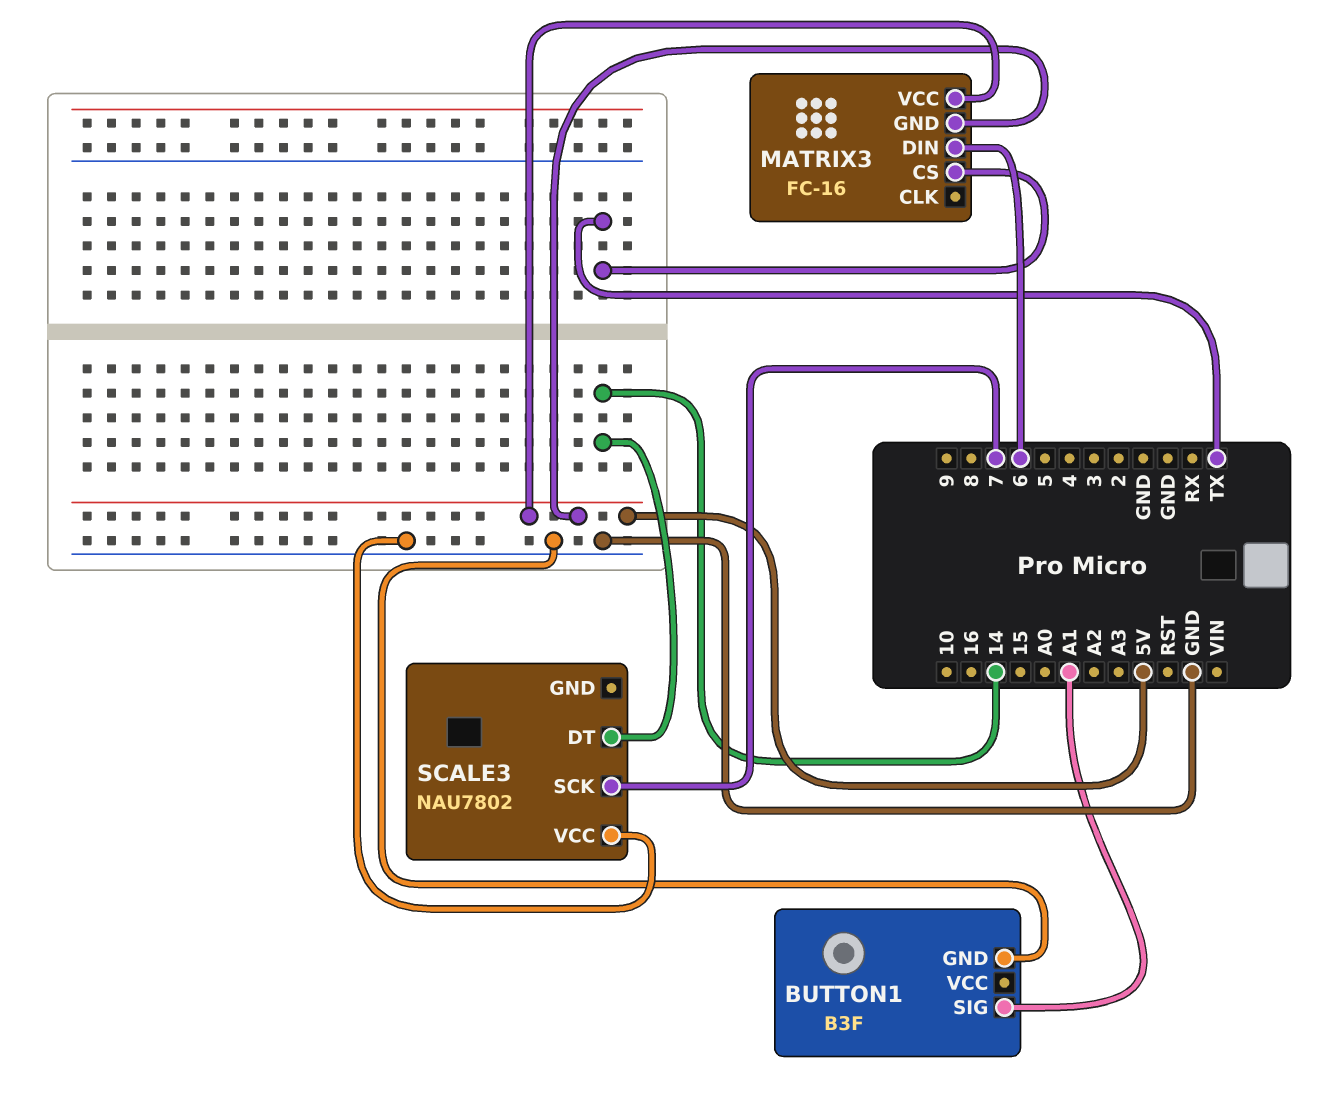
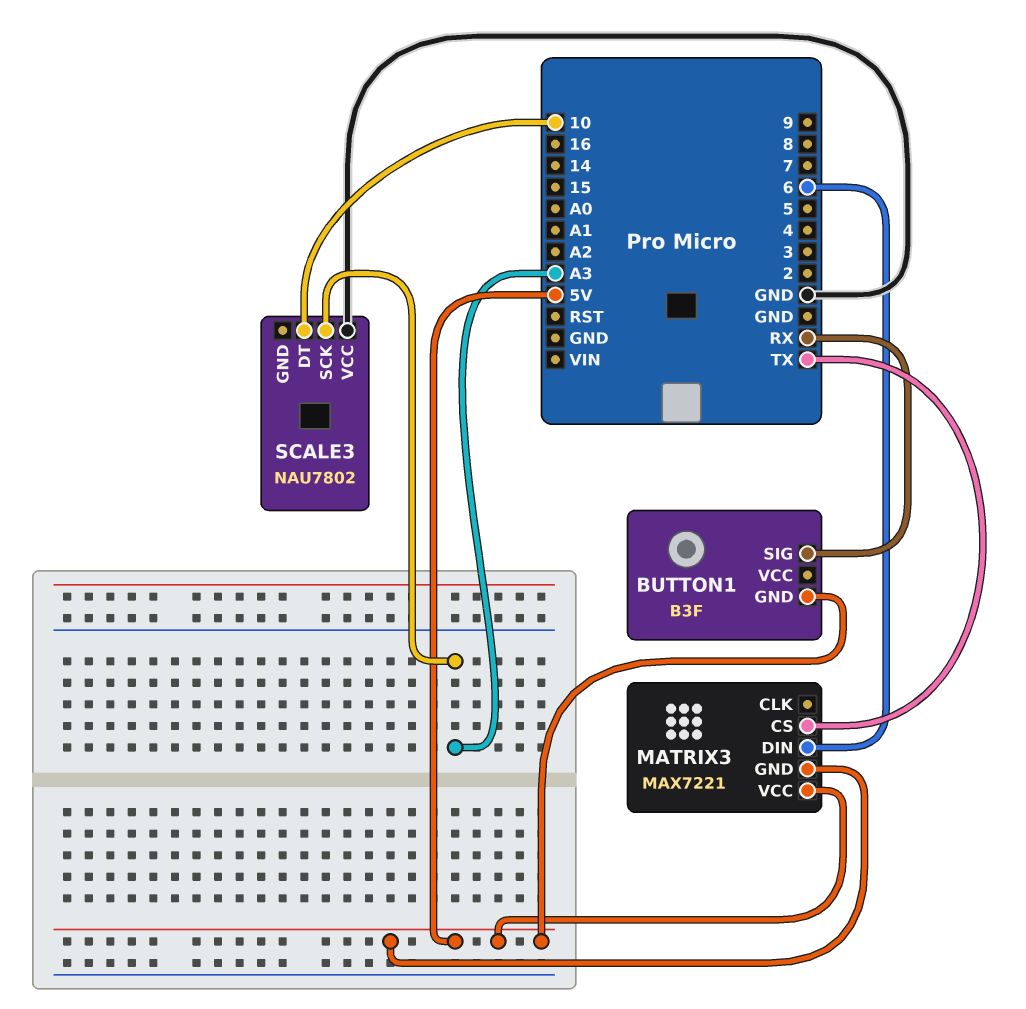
BUTTON1 pin GND: GND -> 5V
BUTTON1 pin SIG: A1 -> RX
MATRIX3: FC-16 -> MAX7221
SCALE3 pin DT: 14 -> 10
SCALE3 pin SCK: 7 -> A3

